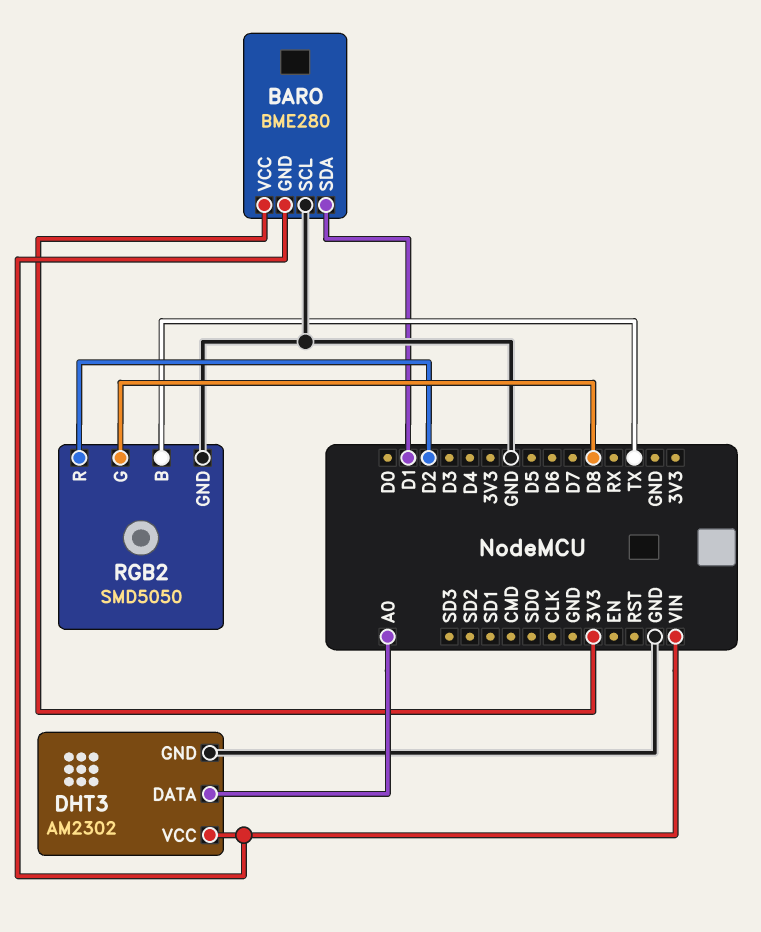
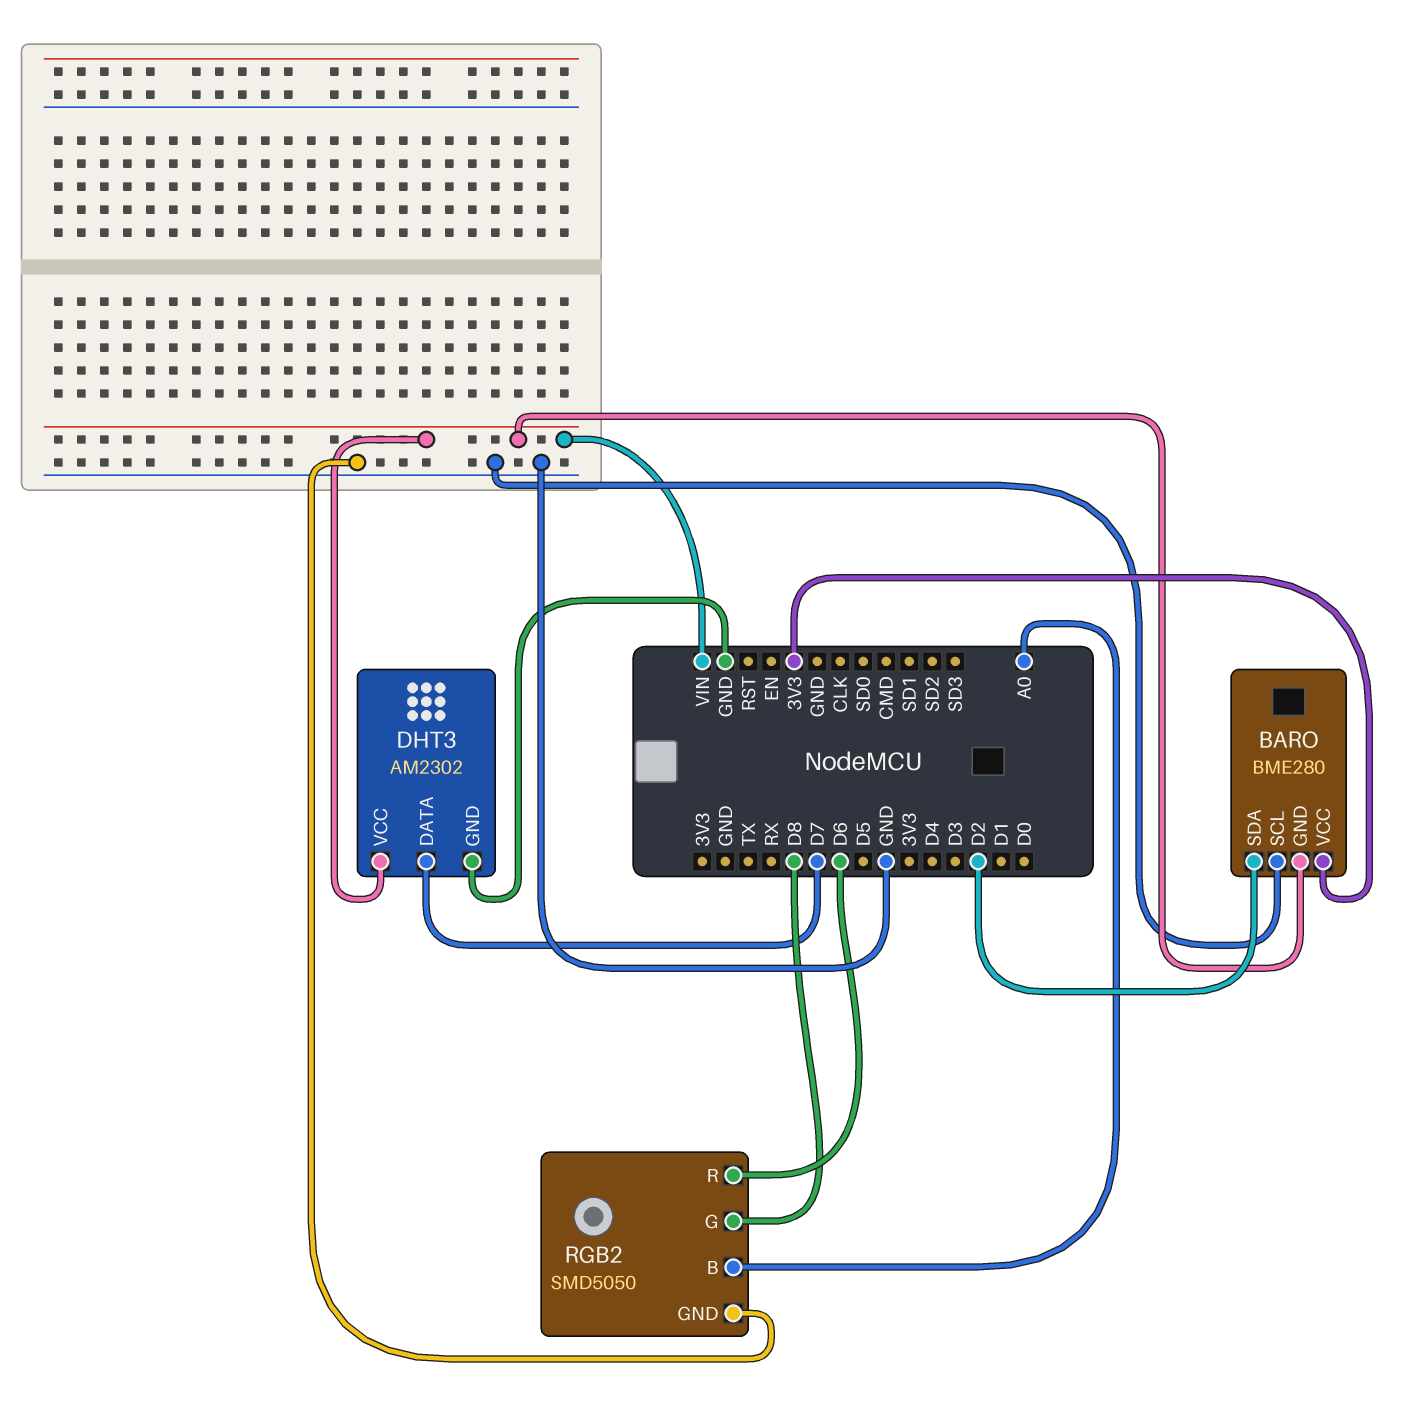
BARO pin SDA: D1 -> D2
DHT3 pin DATA: A0 -> D7
RGB2 pin B: TX -> A0
RGB2 pin R: D2 -> D6

